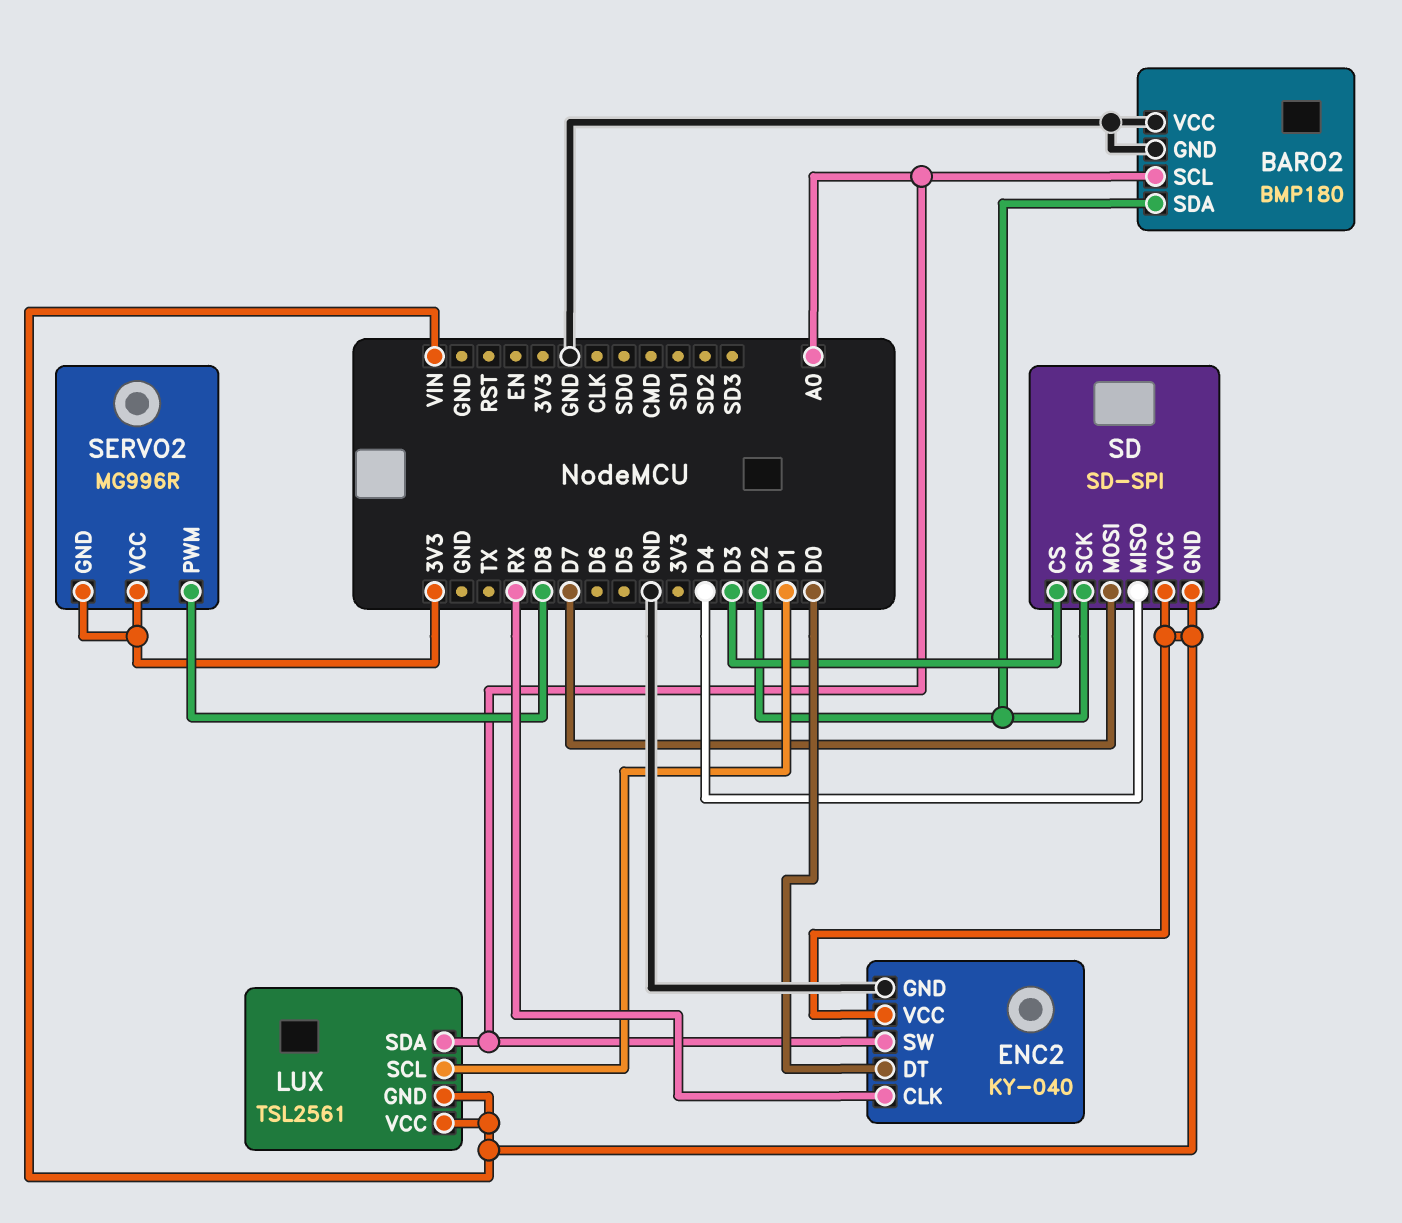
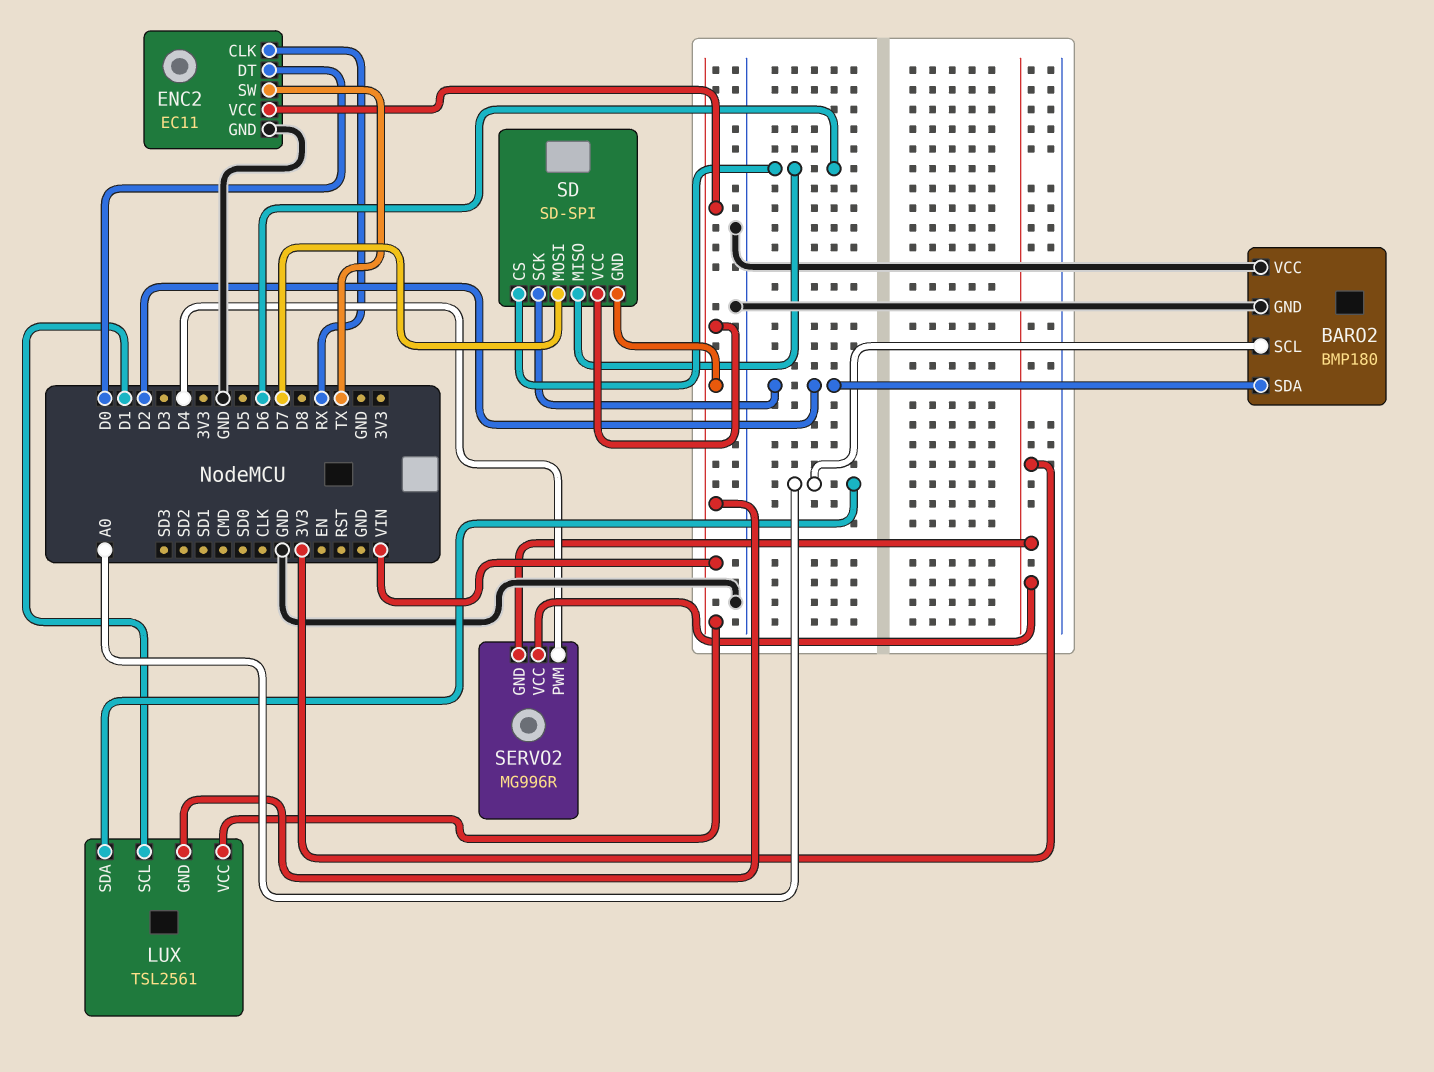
ENC2: KY-040 -> EC11
ENC2 pin SW: A0 -> TX
SD pin CS: D3 -> D6
SD pin MISO: D4 -> D6
SERVO2 pin PWM: D8 -> D4

